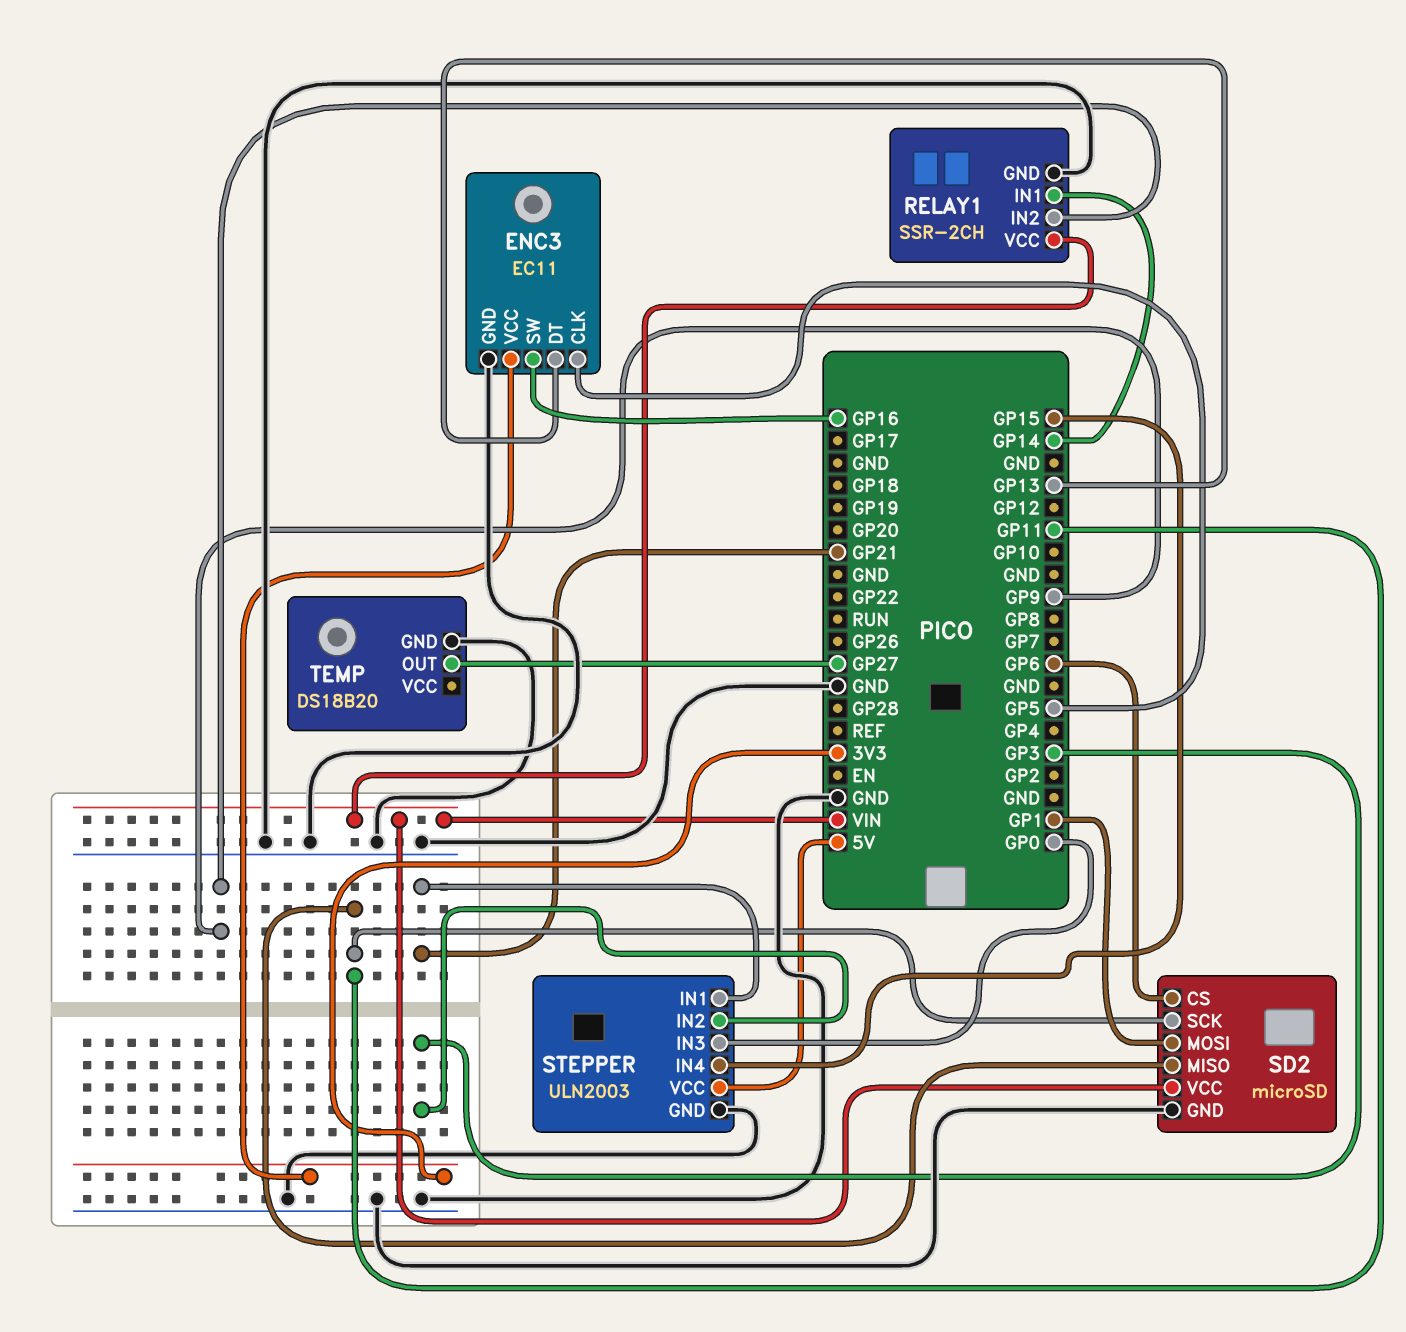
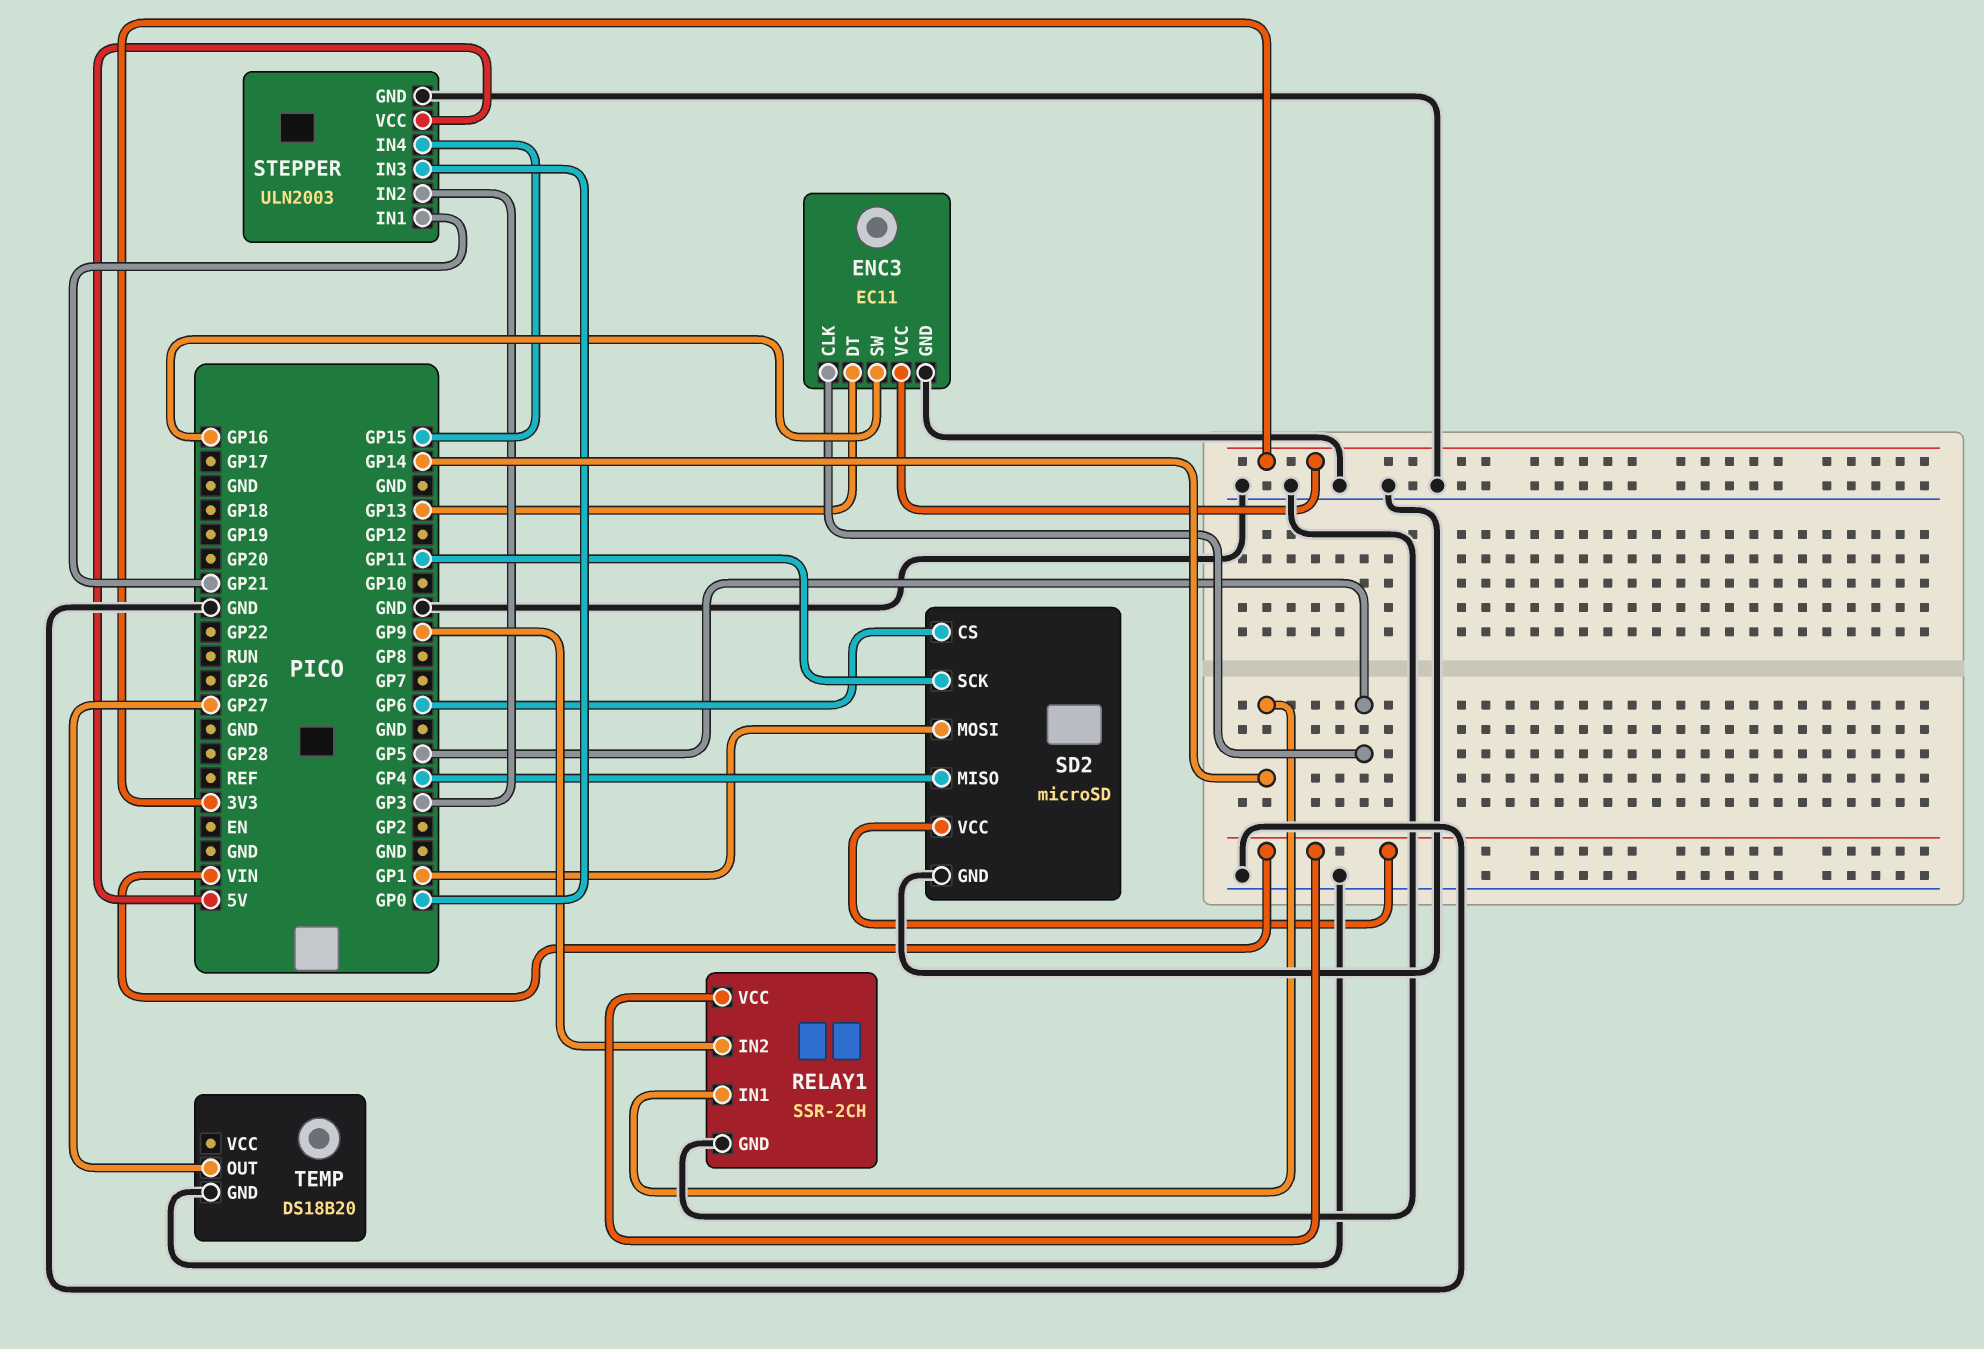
SD2 pin MISO: GP11 -> GP4

